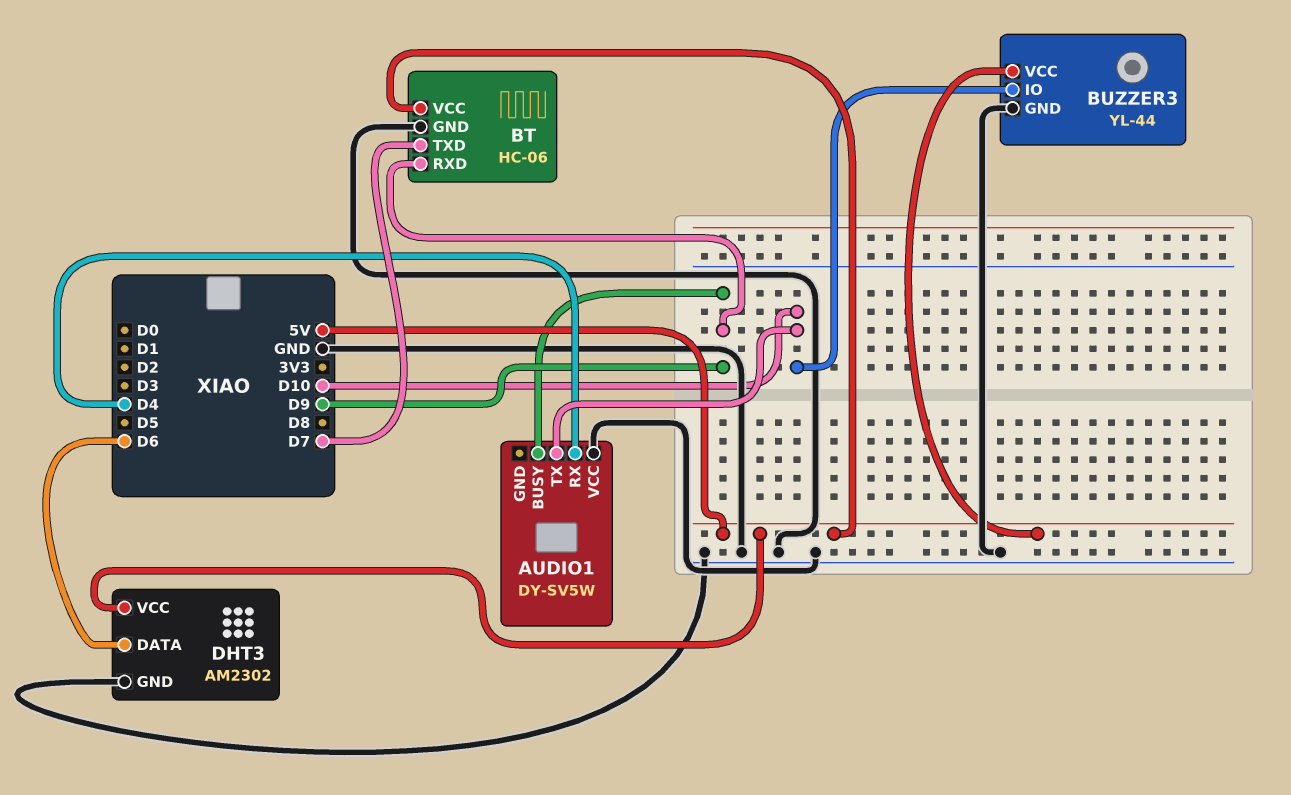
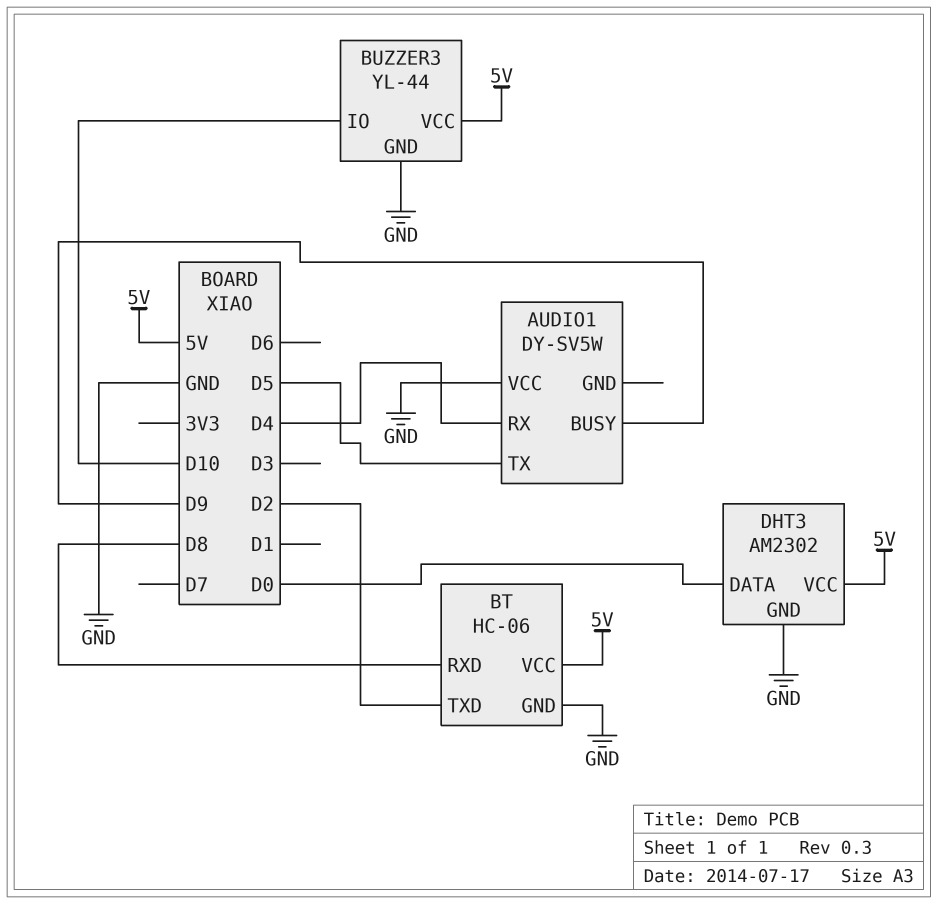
AUDIO1 pin TX: D10 -> D5
BT pin RXD: D9 -> D8
BT pin TXD: D7 -> D2
DHT3 pin DATA: D6 -> D0

